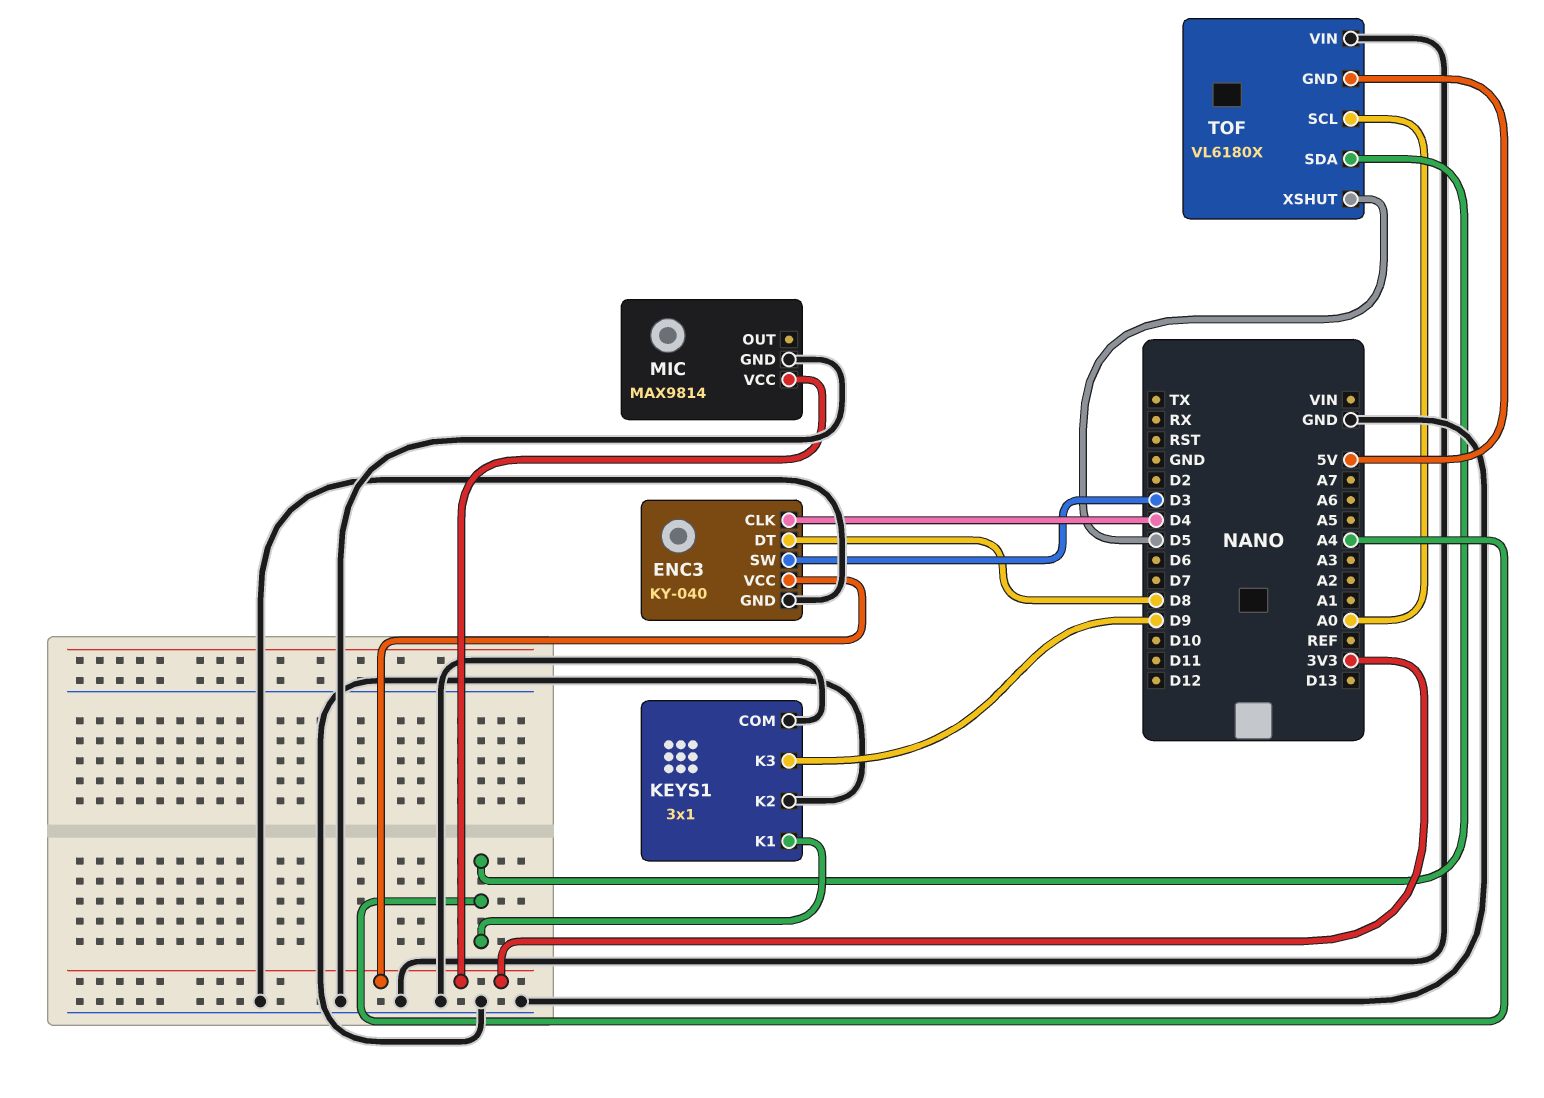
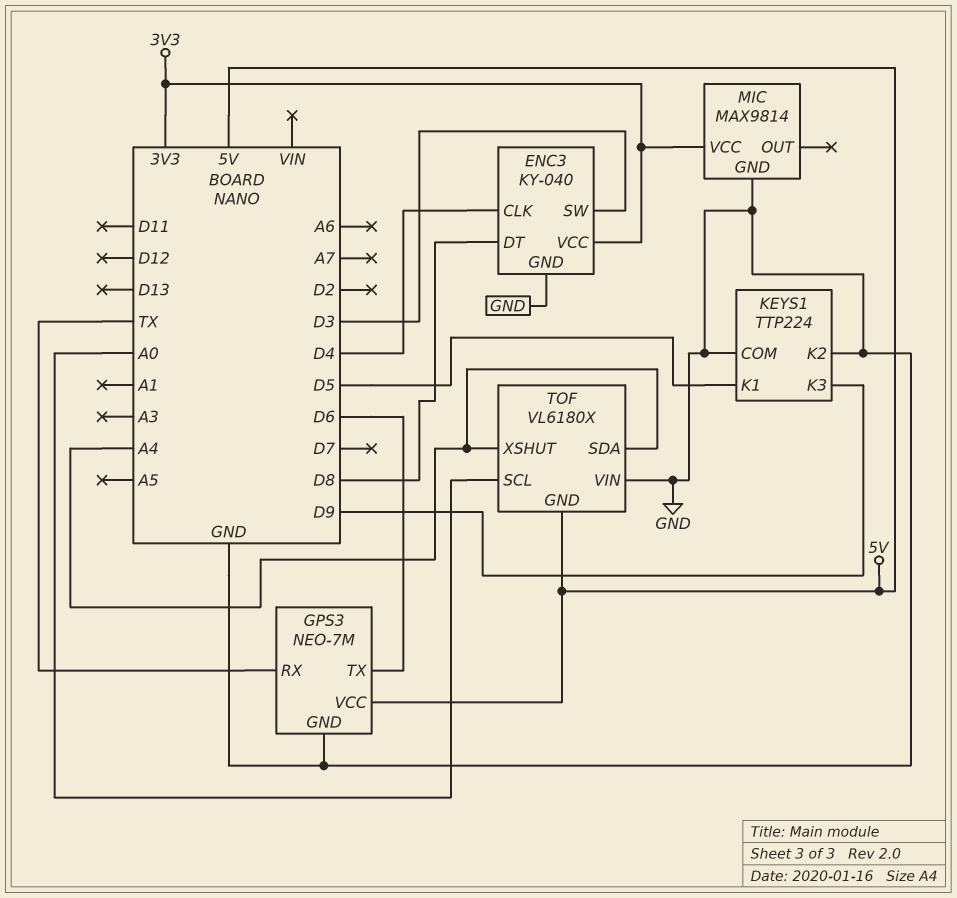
GPS3: none -> NEO-7M
GPS3 pin GND: none -> GND
GPS3 pin RX: none -> TX
GPS3 pin TX: none -> D6
GPS3 pin VCC: none -> 5V
KEYS1: 3x1 -> TTP224
KEYS1 pin K1: A4 -> D5
TOF pin XSHUT: D5 -> A4

